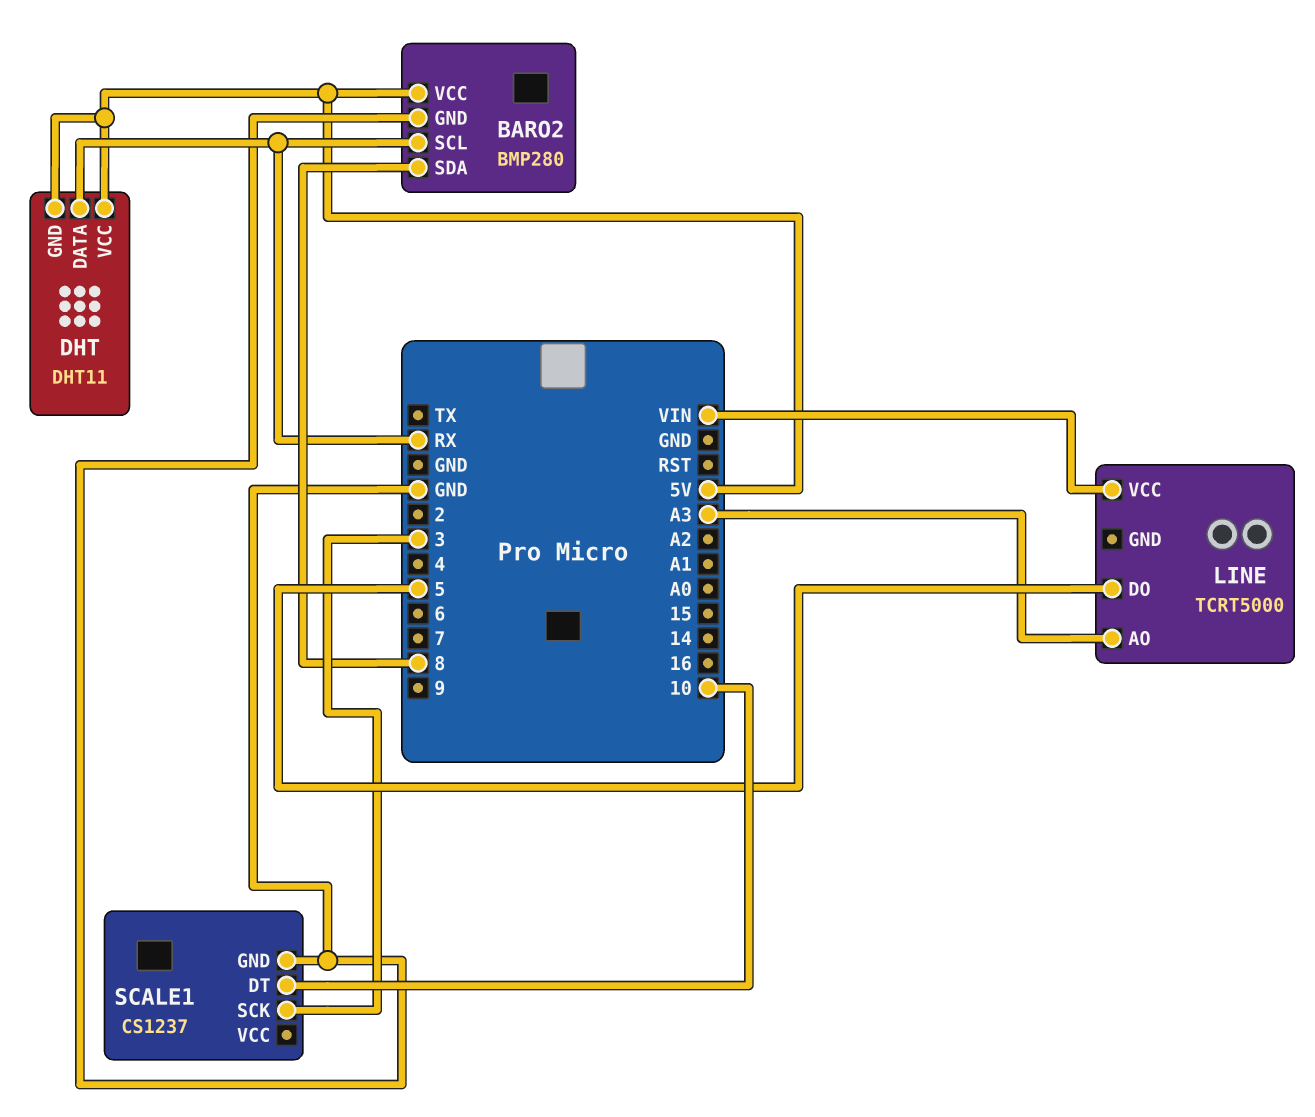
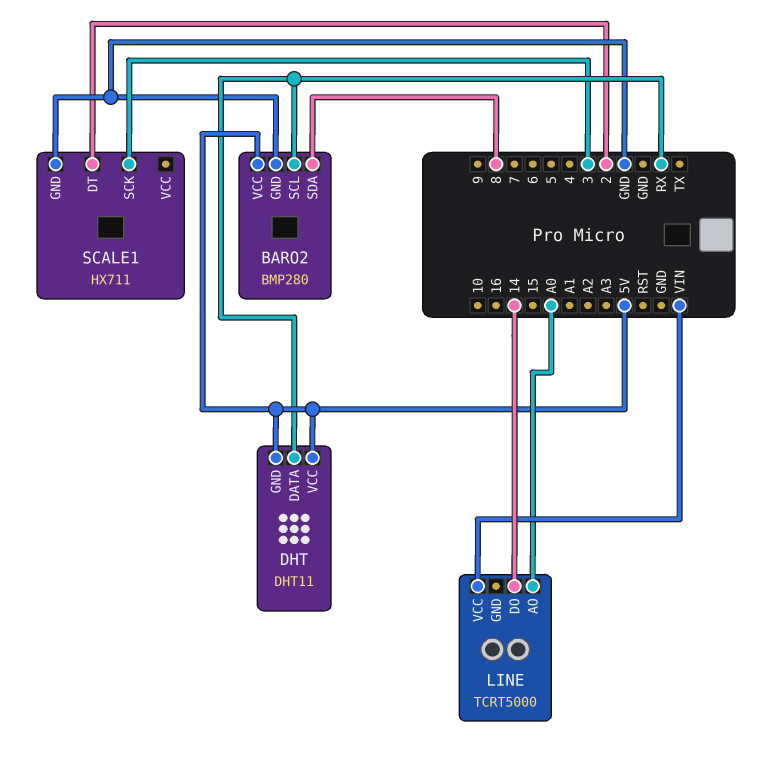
LINE pin AO: A3 -> A0
LINE pin DO: 5 -> 14
SCALE1: CS1237 -> HX711
SCALE1 pin DT: 10 -> 2

